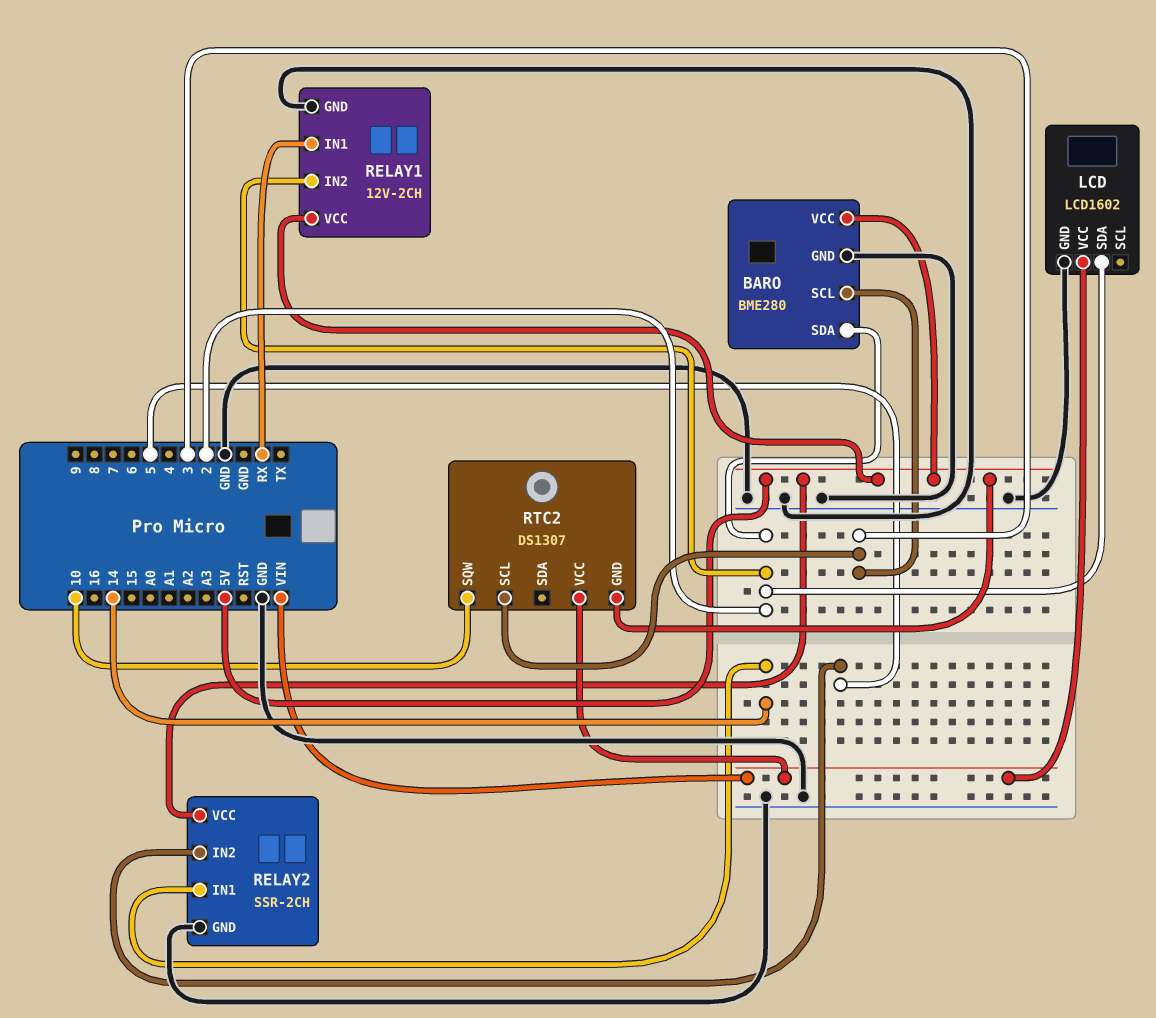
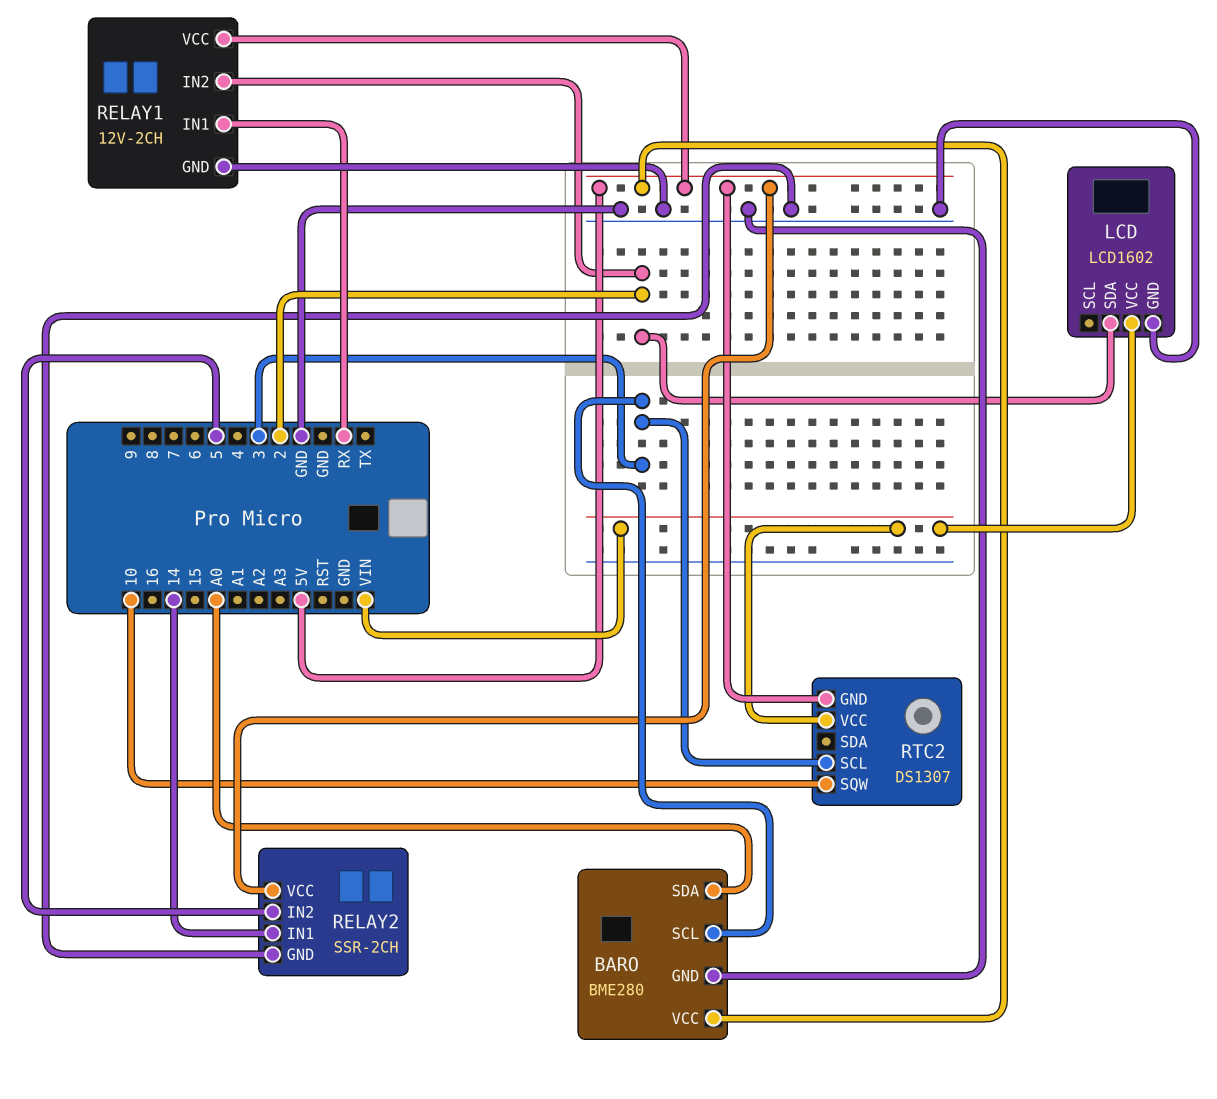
BARO pin SDA: 2 -> A0

